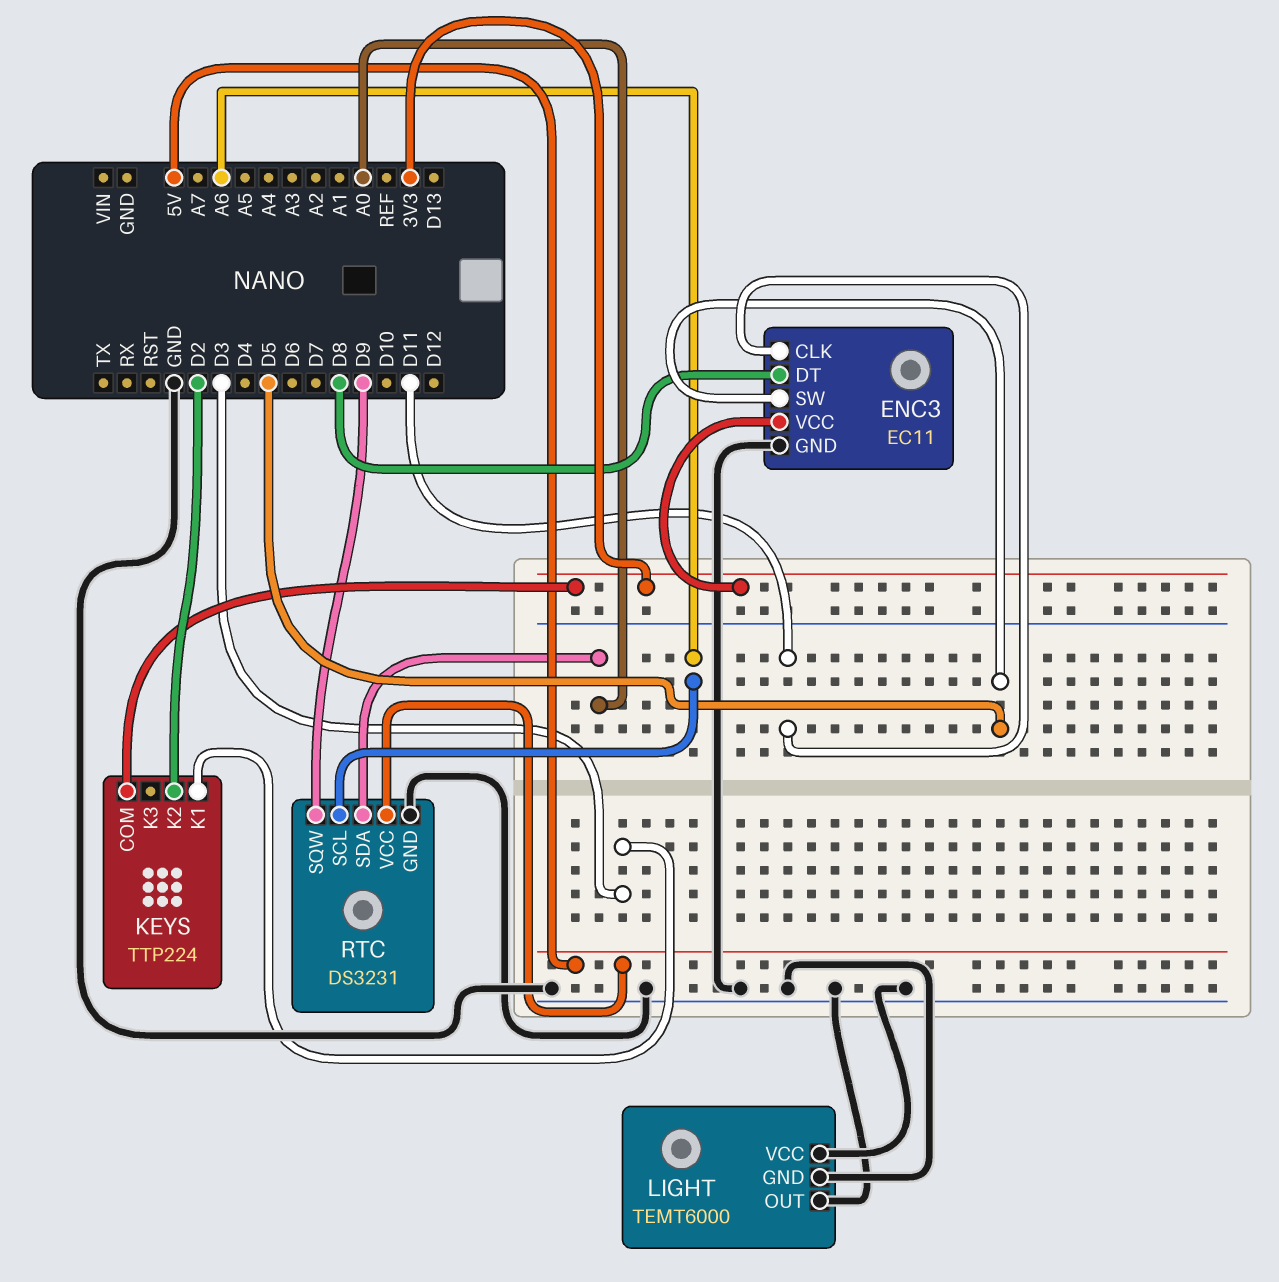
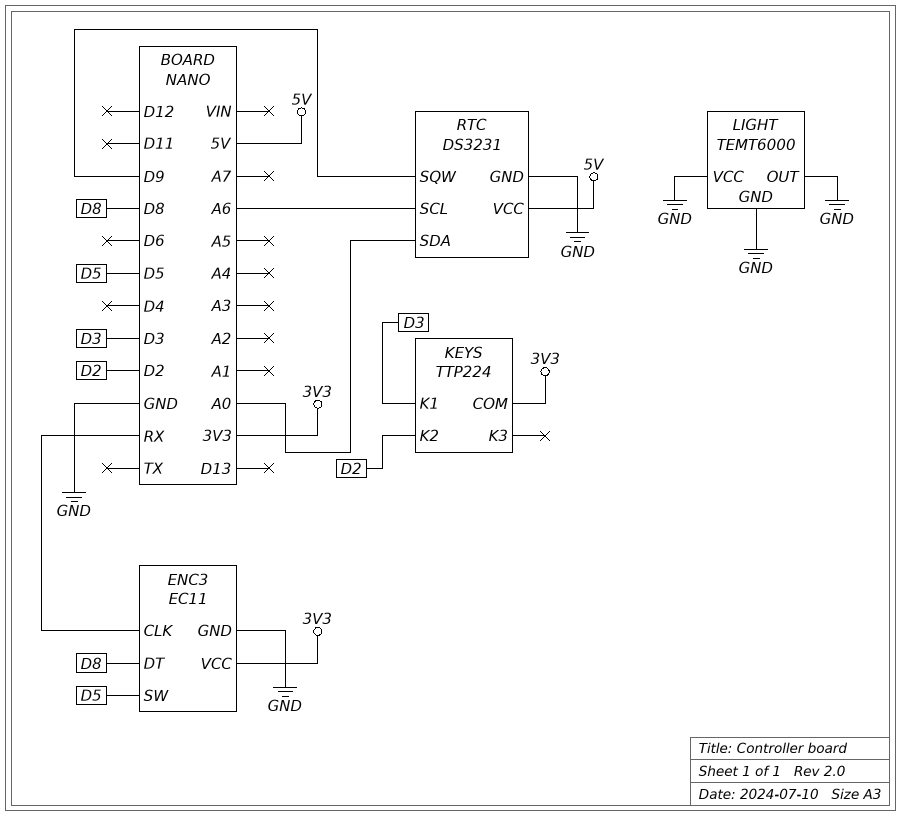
ENC3 pin CLK: D11 -> RX

